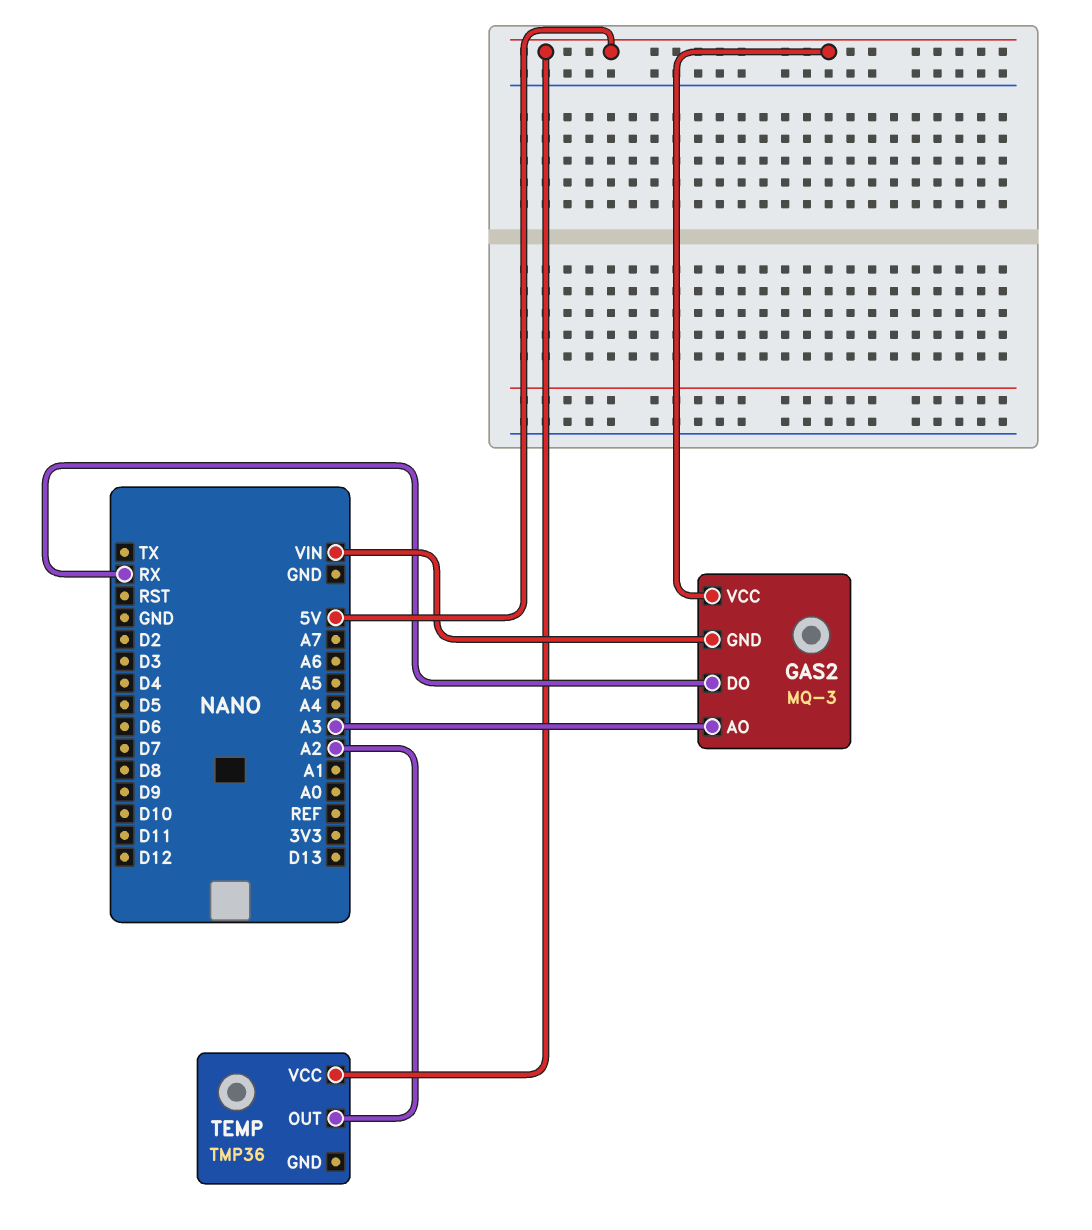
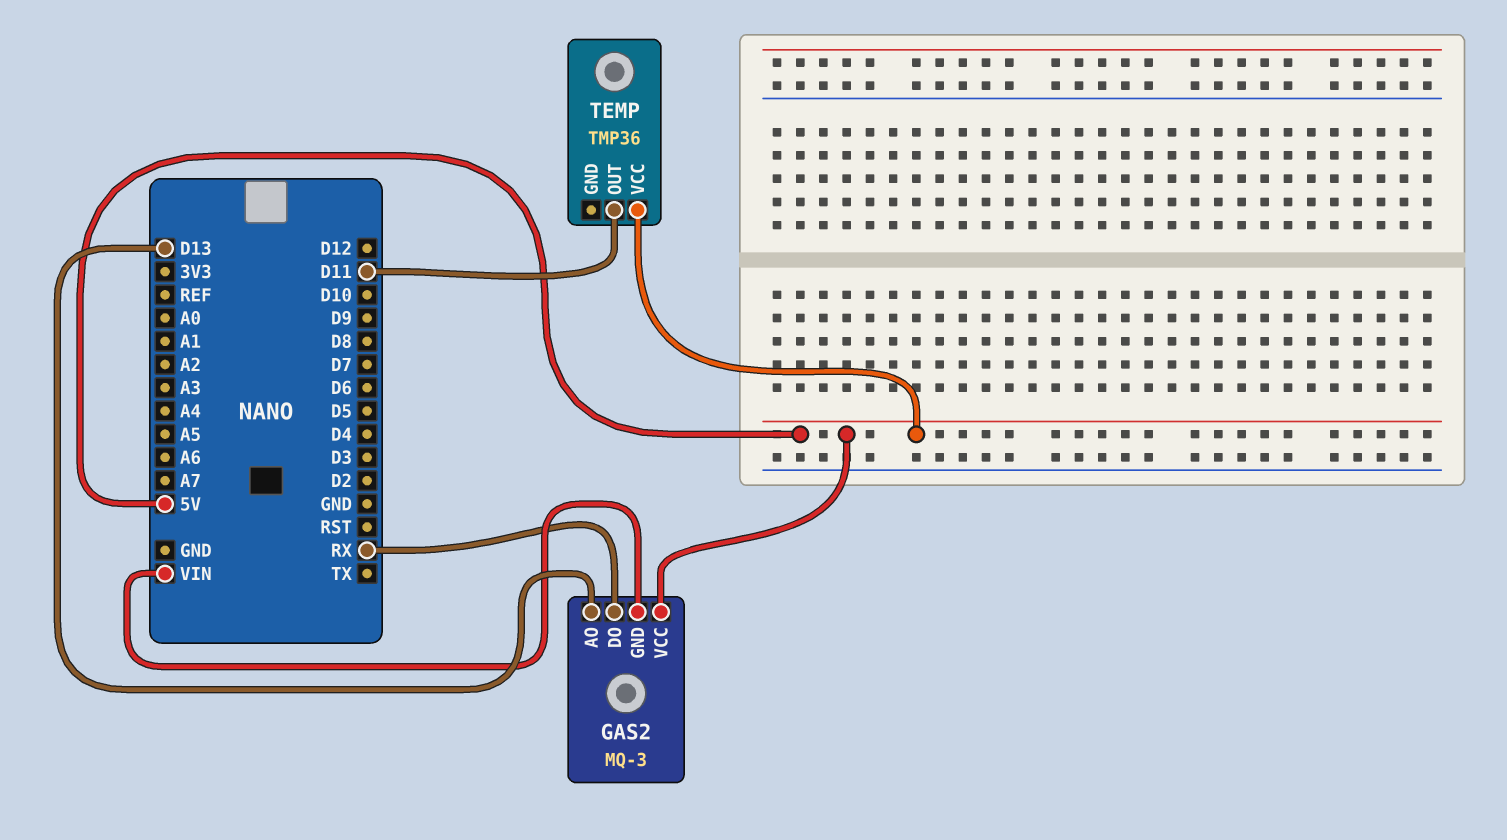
GAS2 pin AO: A3 -> D13
TEMP pin OUT: A2 -> D11

